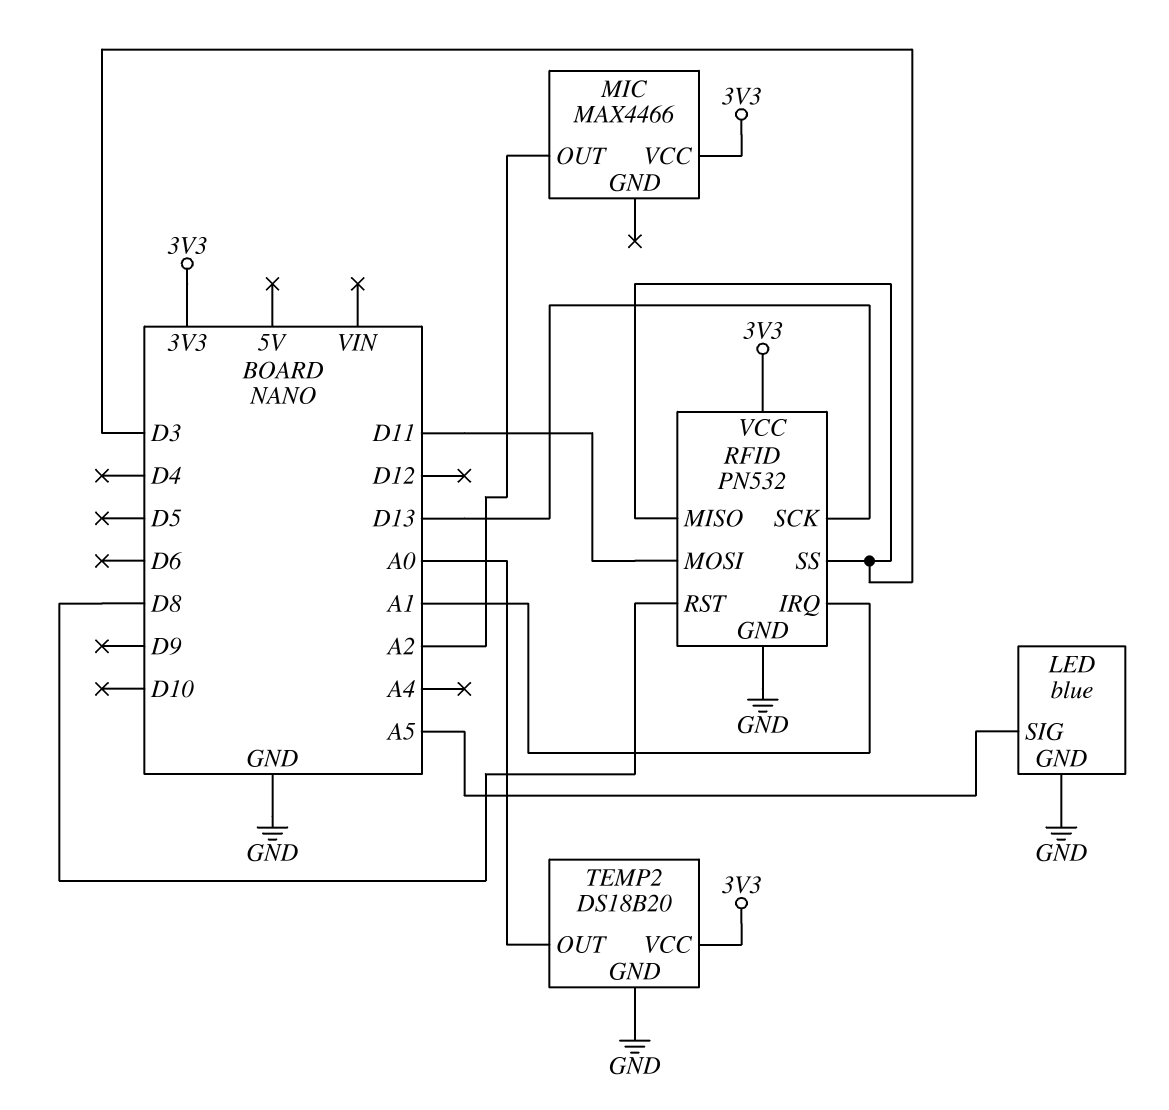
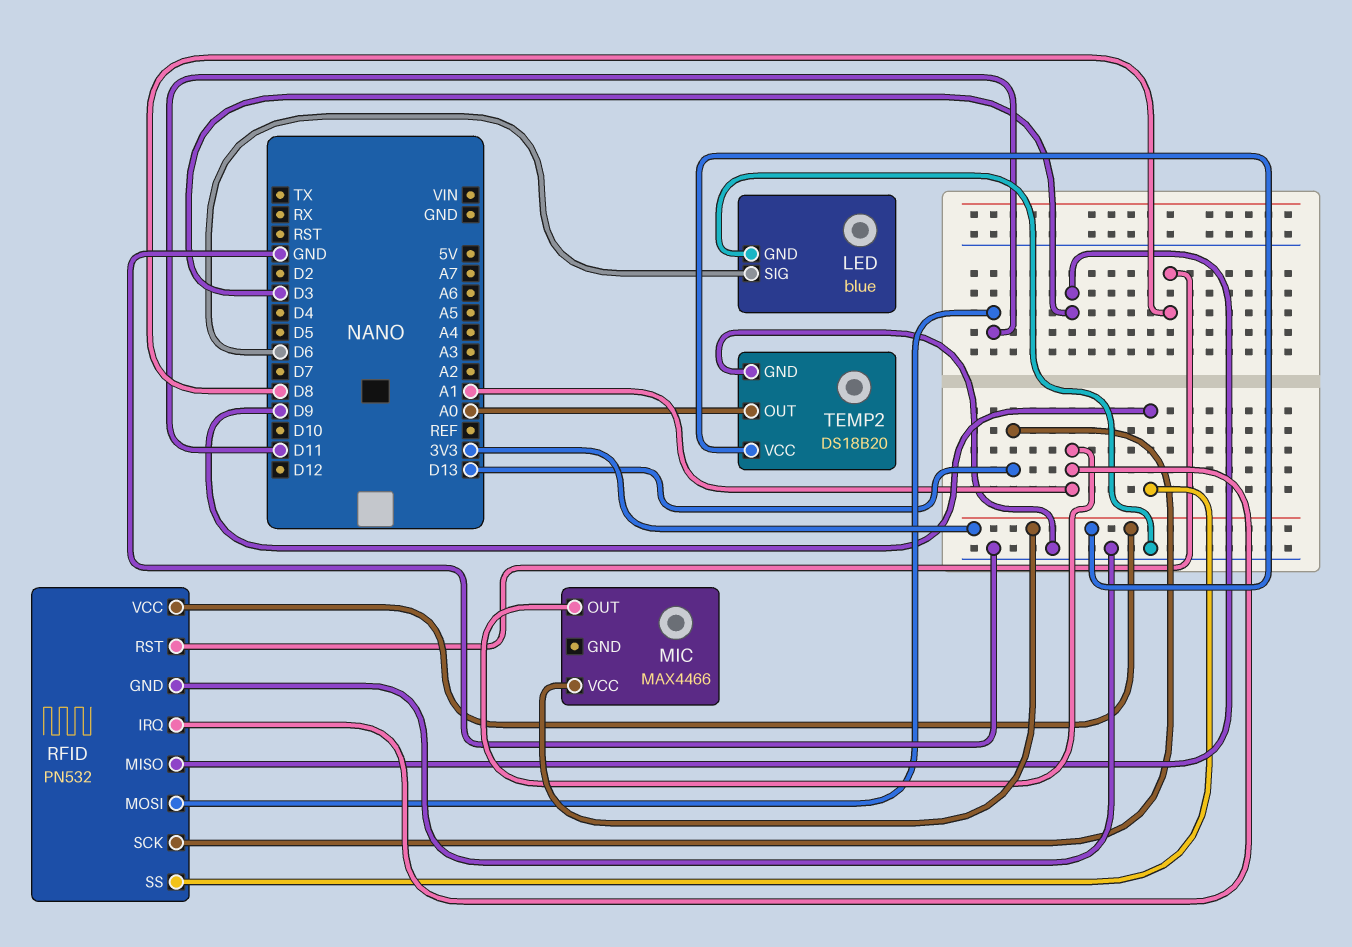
LED pin SIG: A5 -> D6
MIC pin OUT: A2 -> A1
RFID pin SS: D3 -> D9

